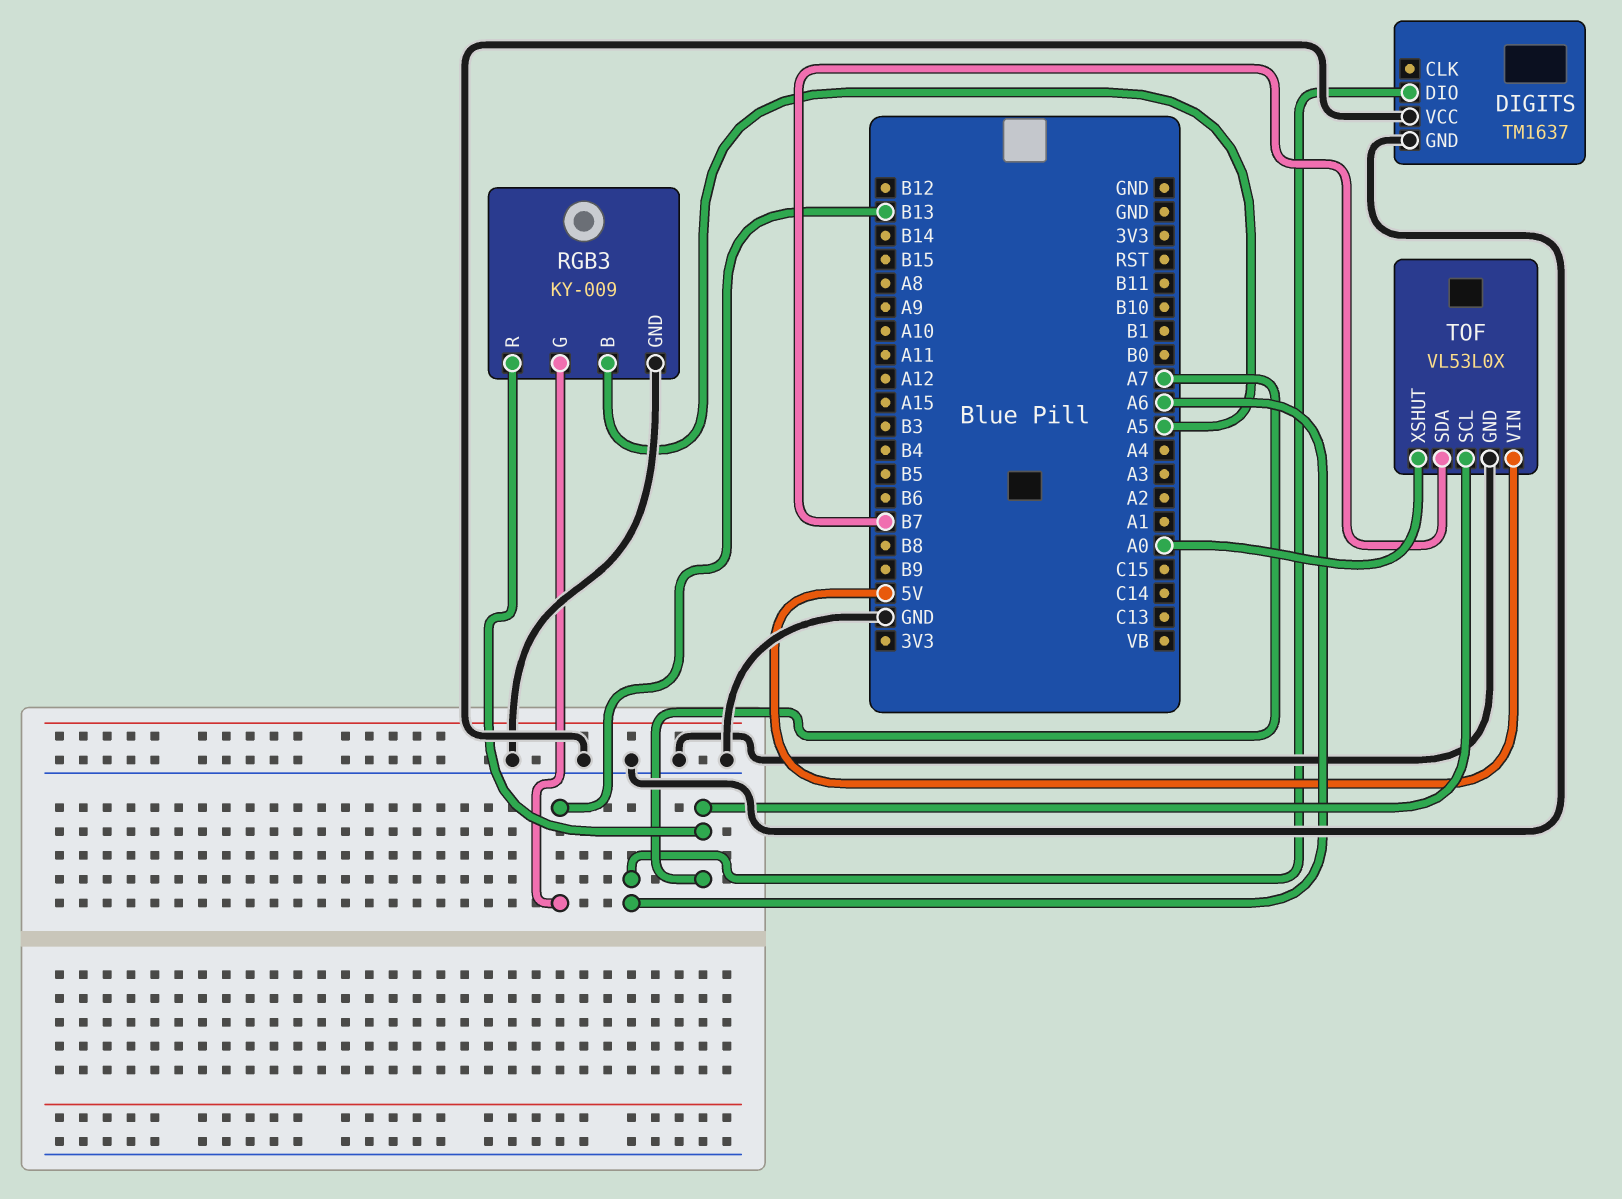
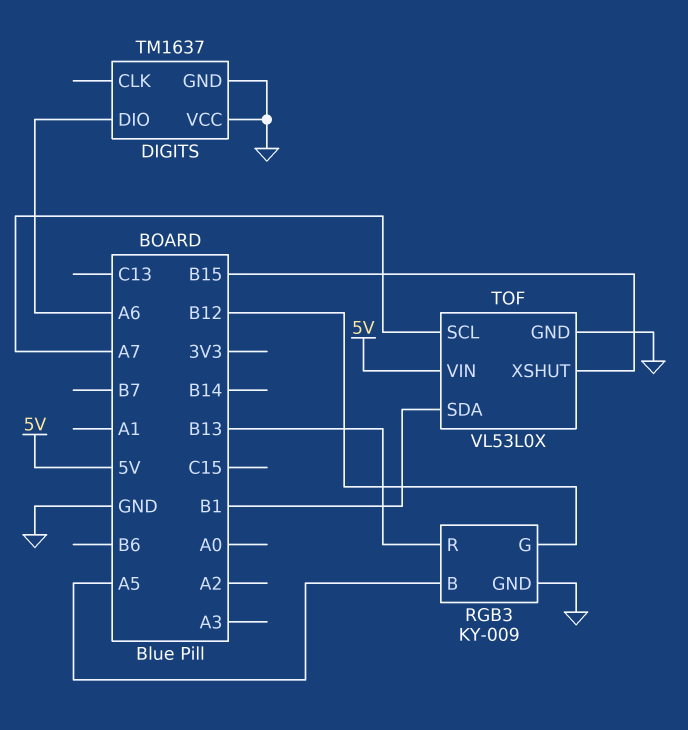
RGB3 pin G: B13 -> B12
RGB3 pin R: A7 -> B13
TOF pin SDA: B7 -> B1
TOF pin XSHUT: A0 -> B15

